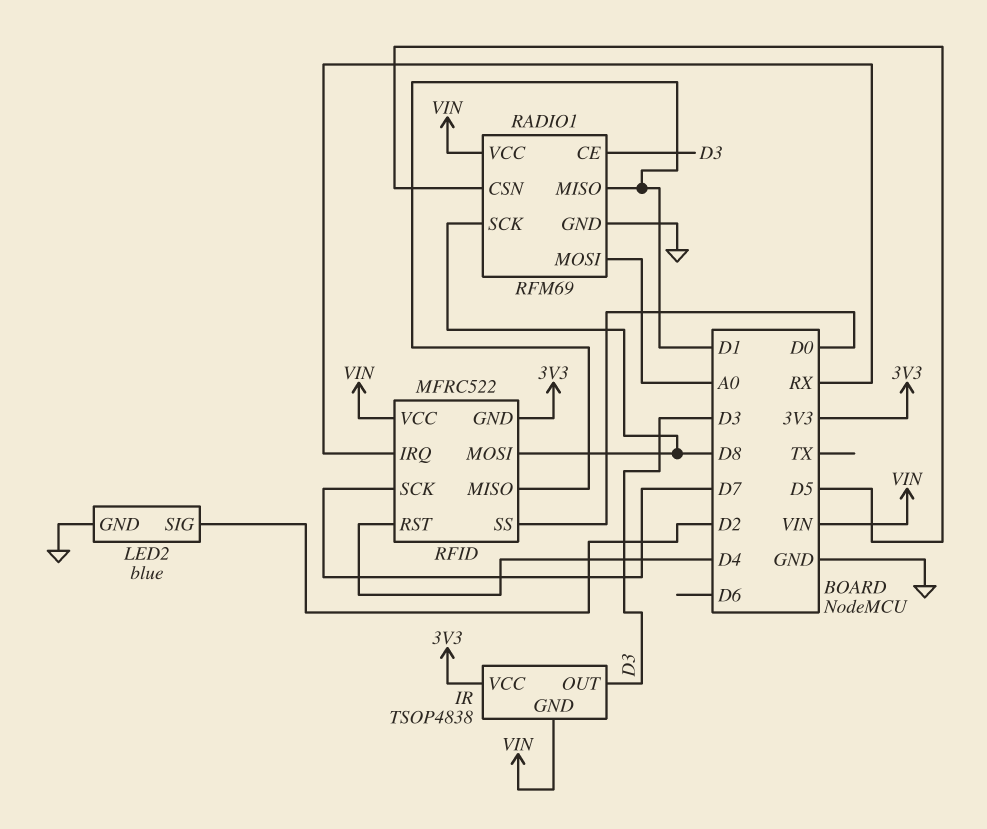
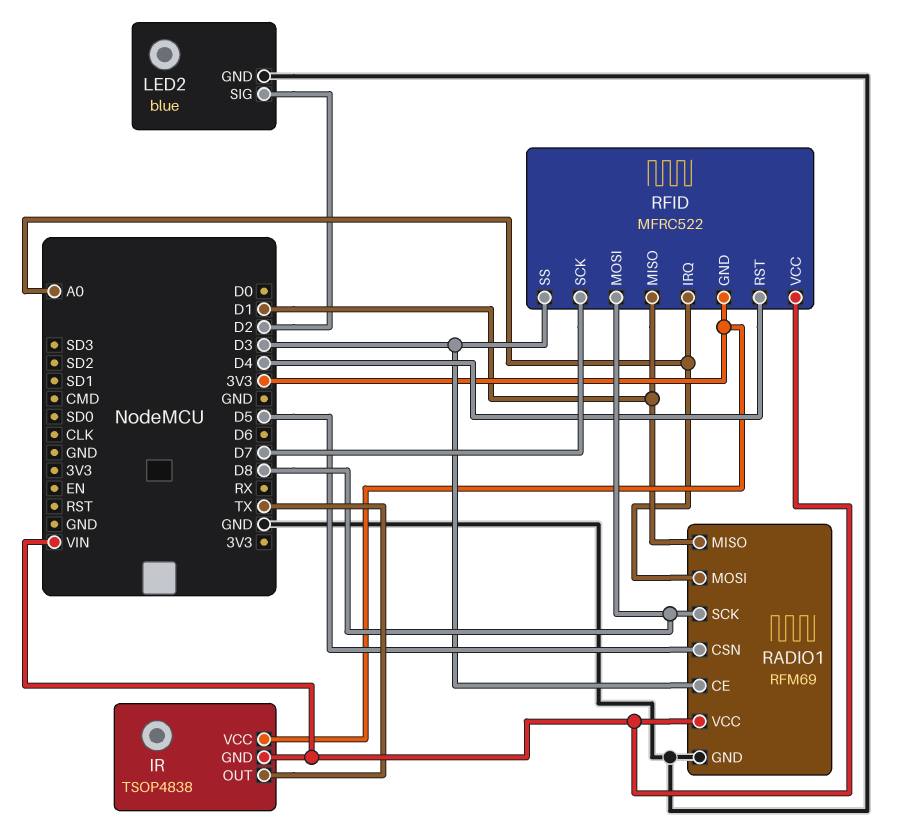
IR pin OUT: D3 -> TX
RFID pin IRQ: RX -> A0
RFID pin SS: D0 -> D3

